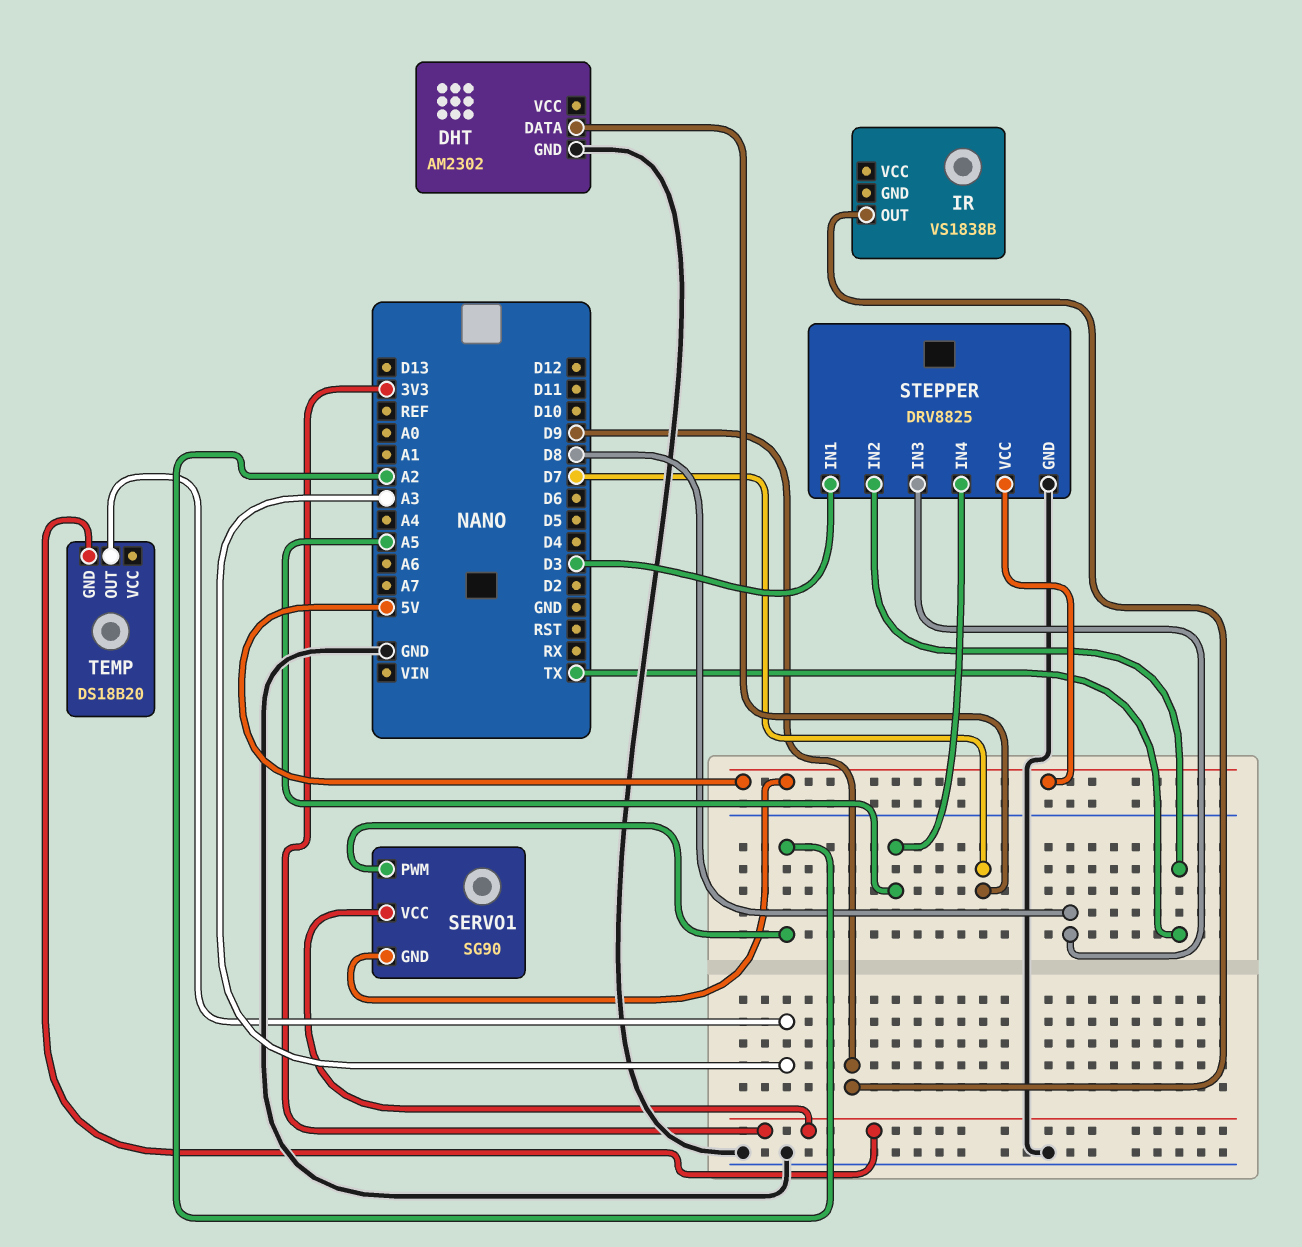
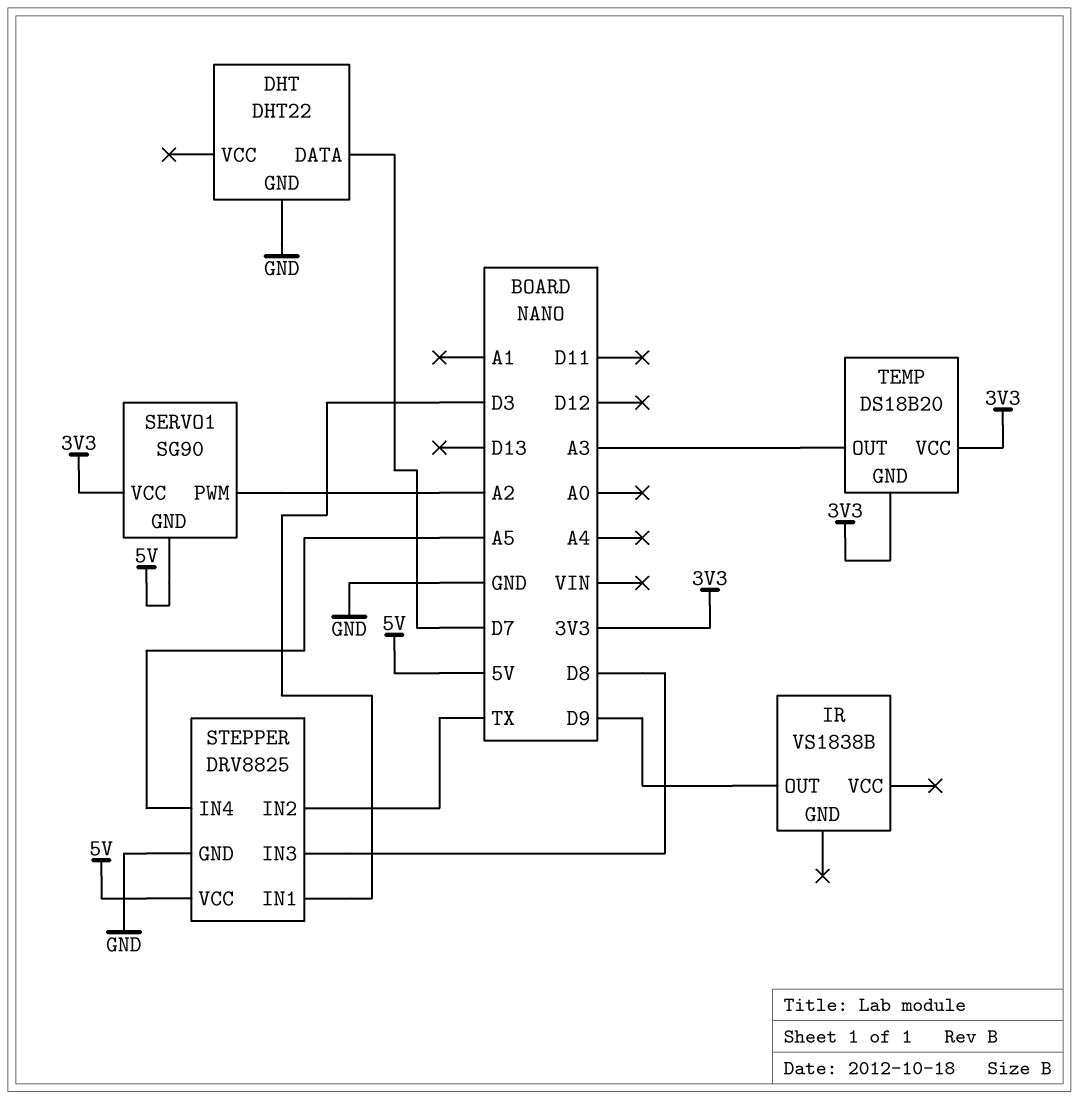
DHT: AM2302 -> DHT22
TEMP pin VCC: none -> 3V3

